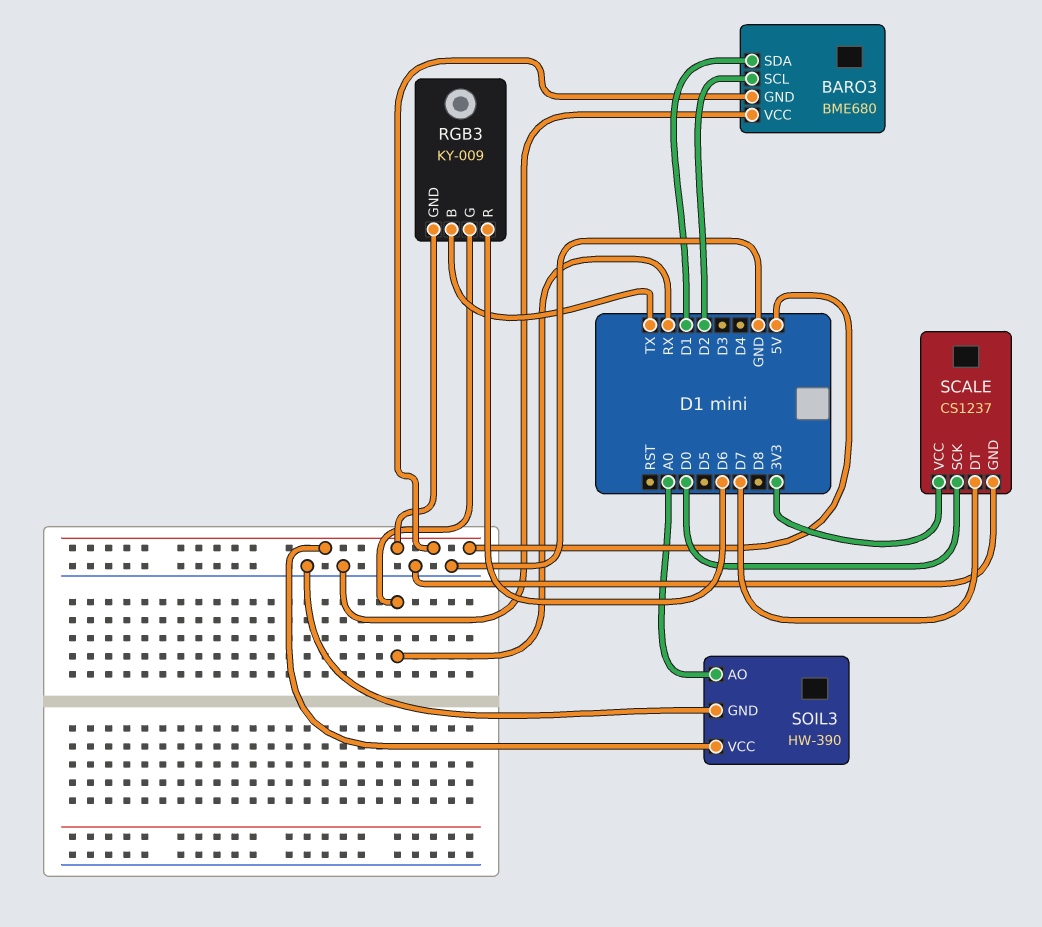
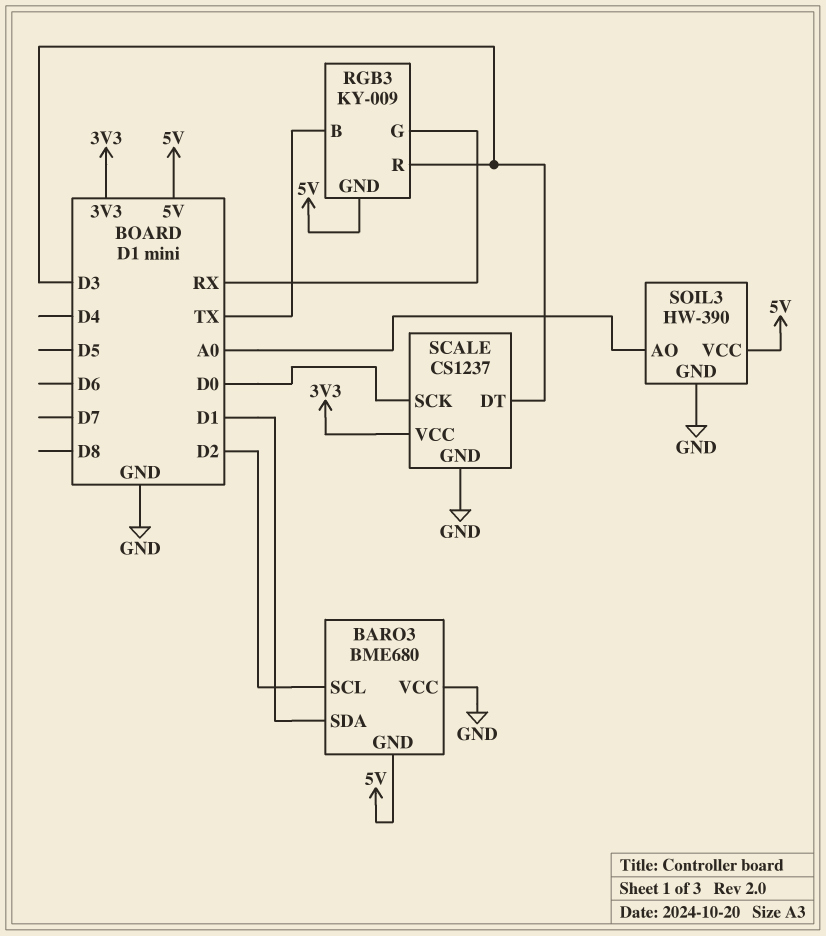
RGB3 pin R: D6 -> D3
SCALE pin DT: D7 -> D3

